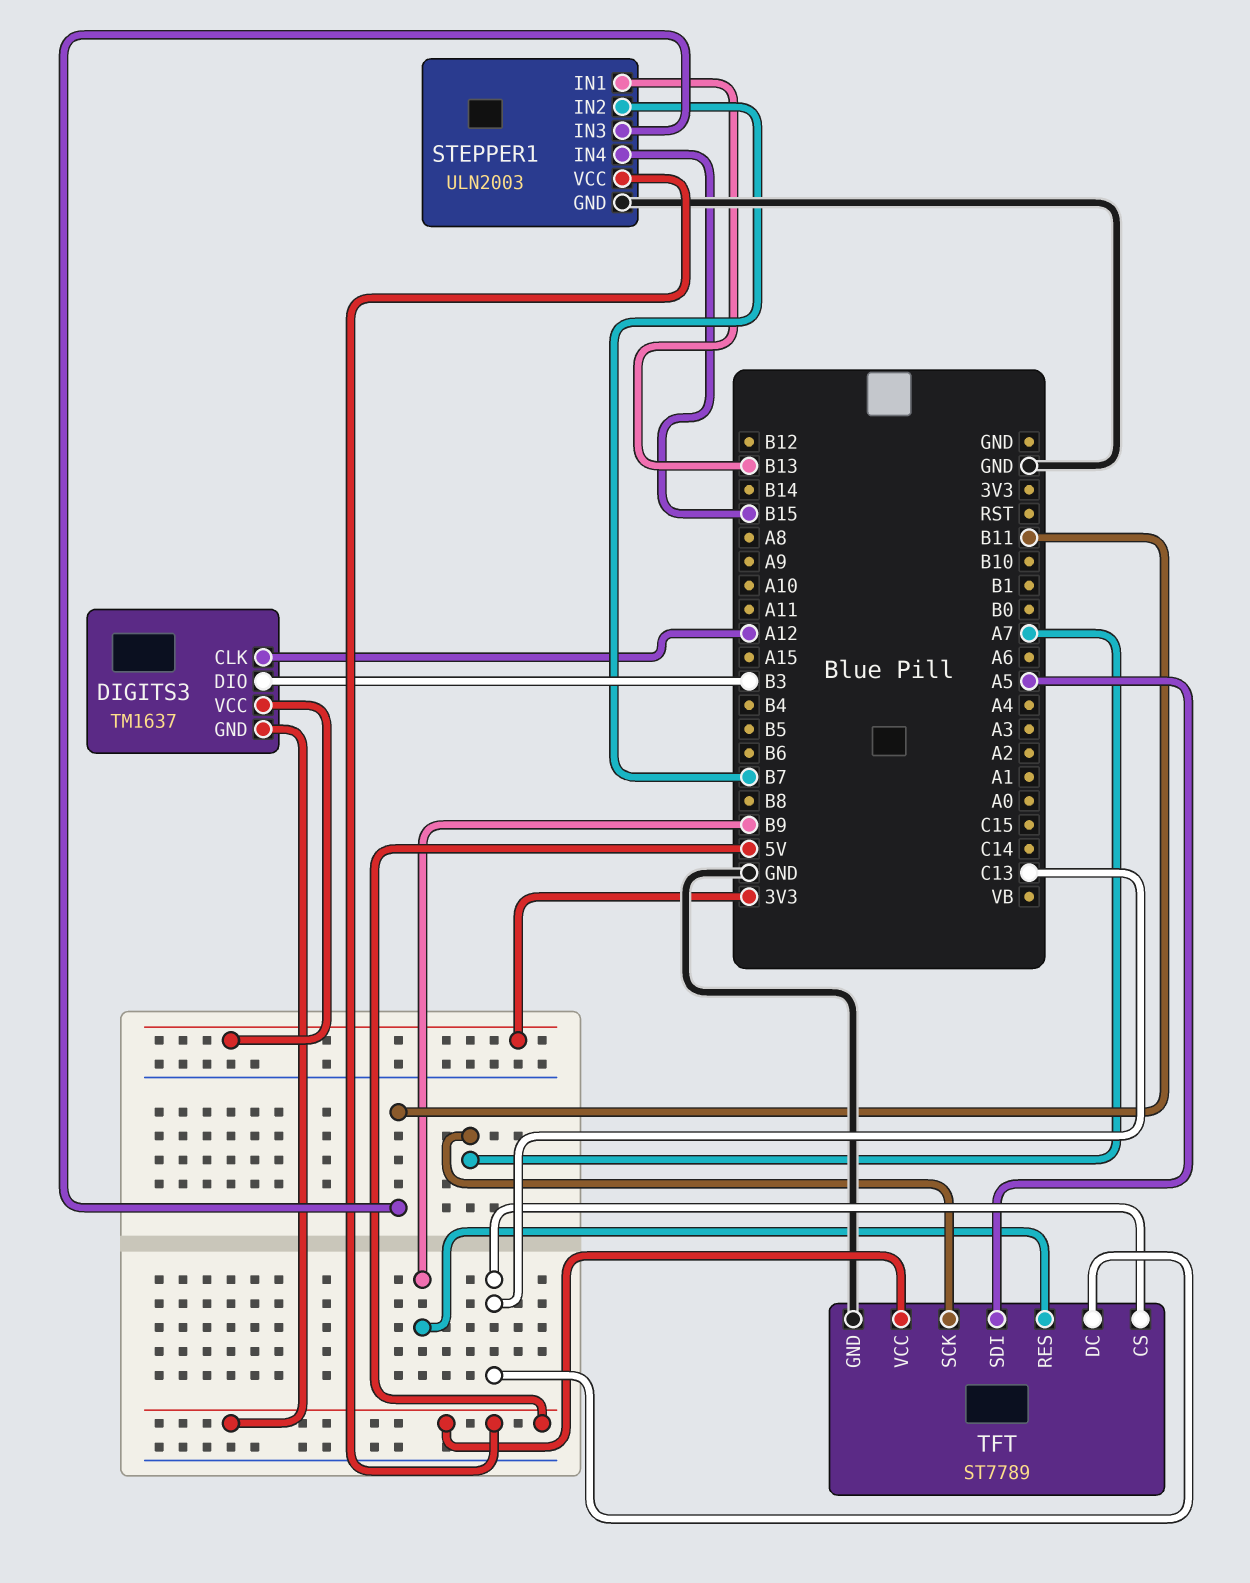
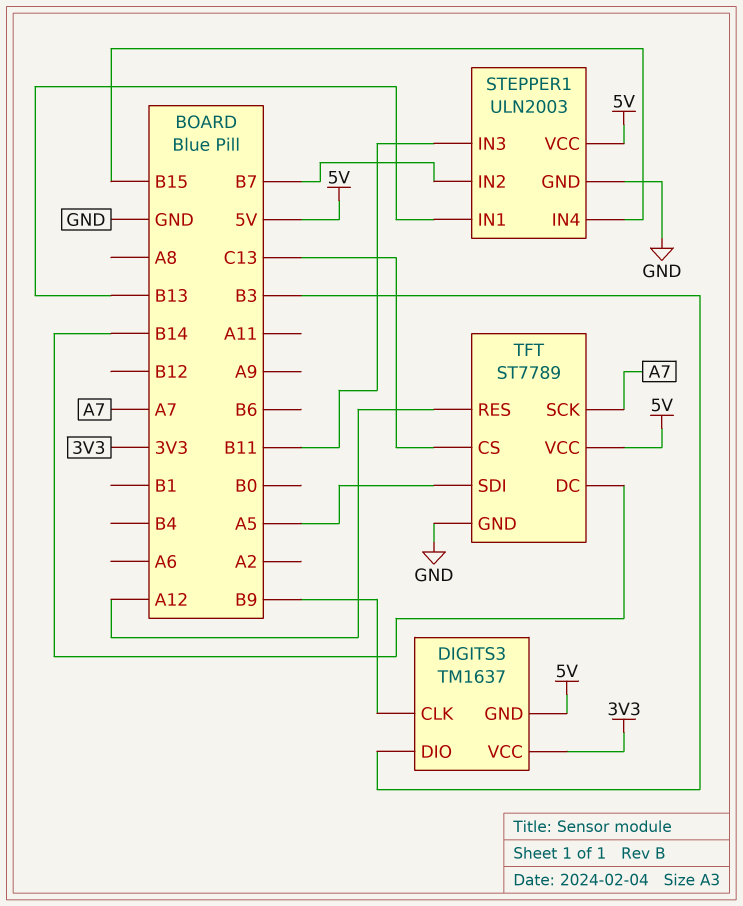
DIGITS3 pin CLK: A12 -> B9
TFT pin DC: C13 -> B14
TFT pin RES: B9 -> A12

